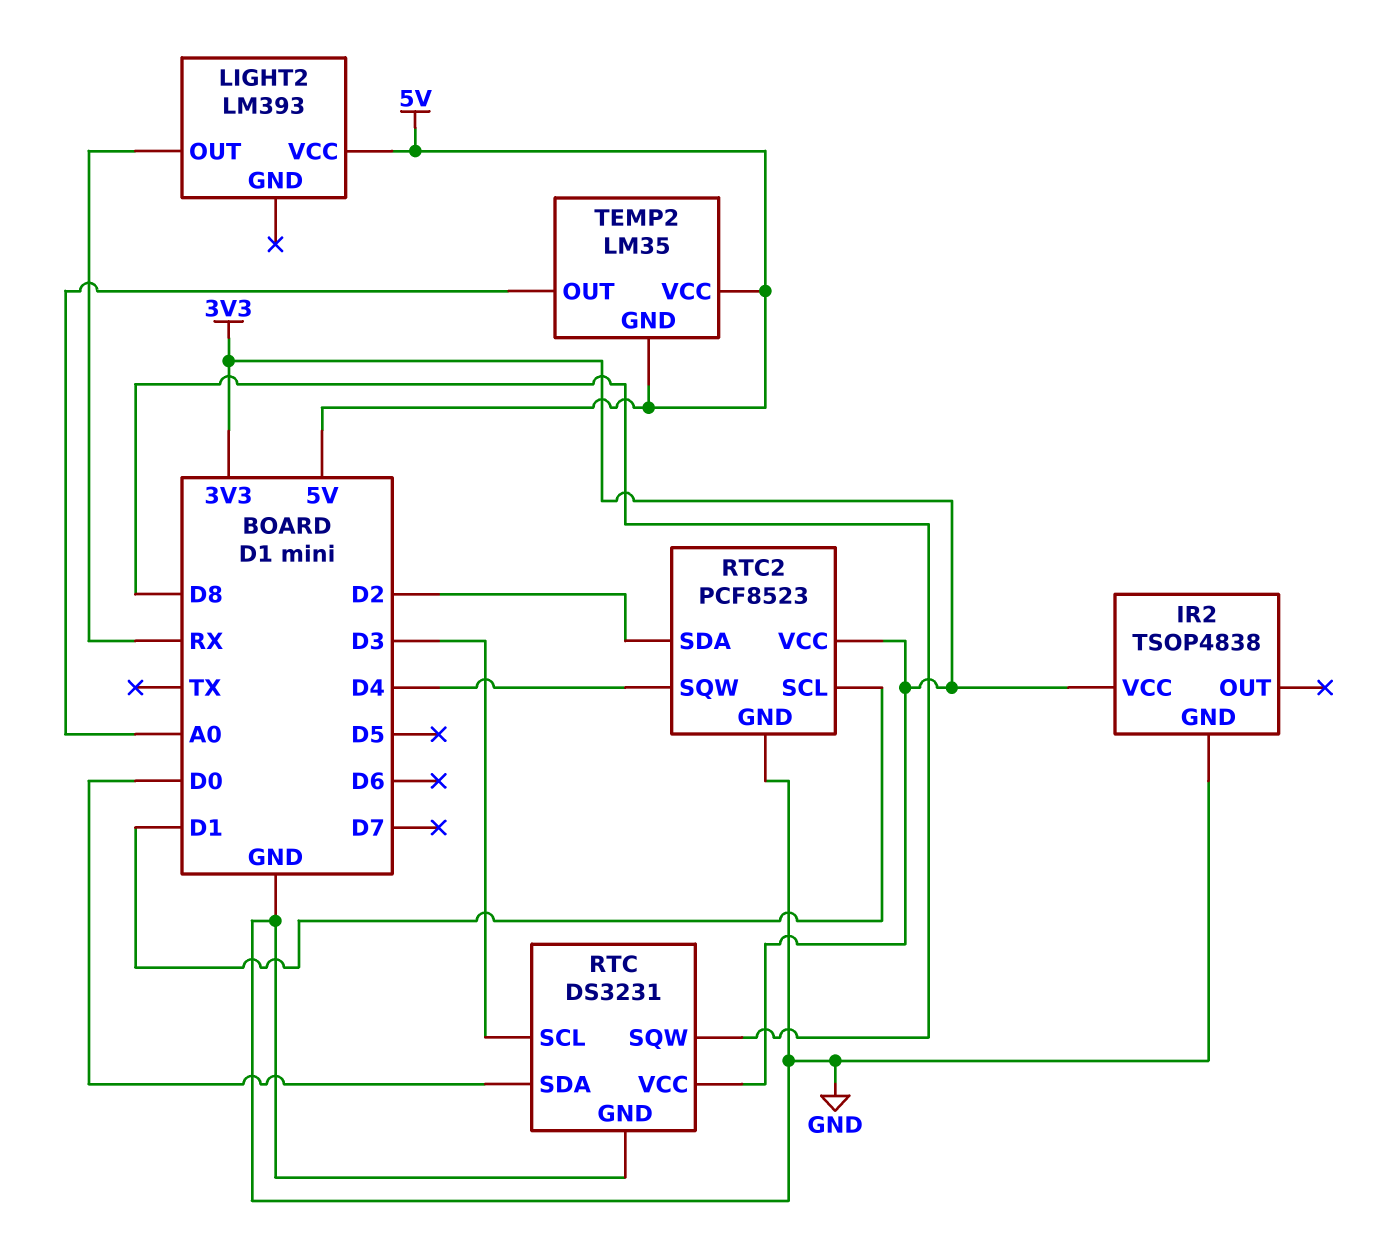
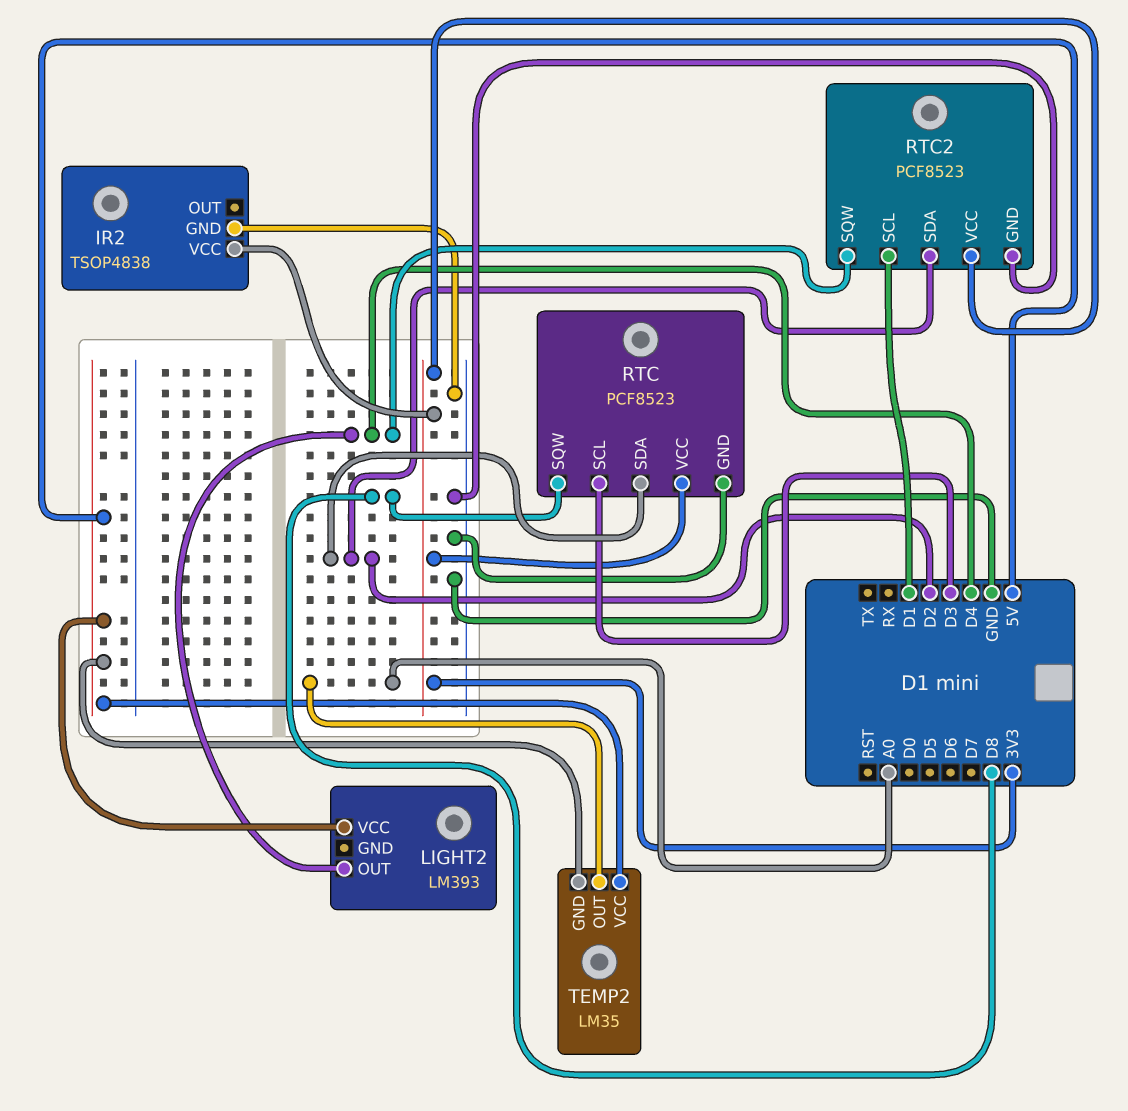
LIGHT2 pin OUT: RX -> D4
RTC: DS3231 -> PCF8523
RTC pin SDA: D0 -> D2

